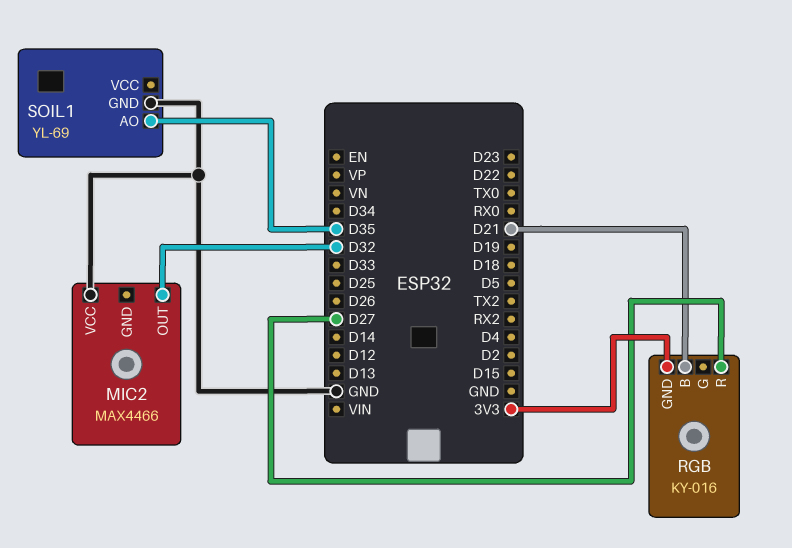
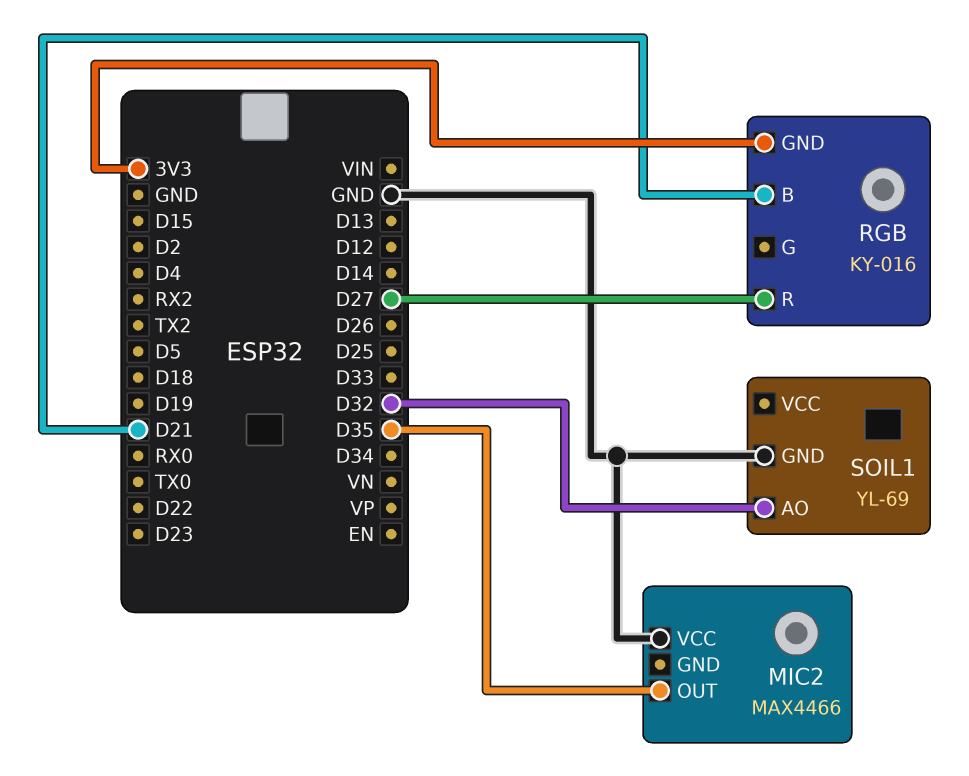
MIC2 pin OUT: D32 -> D35
SOIL1 pin AO: D35 -> D32

